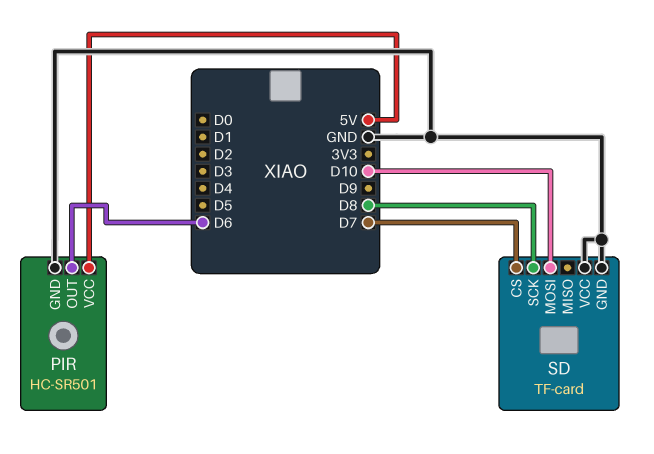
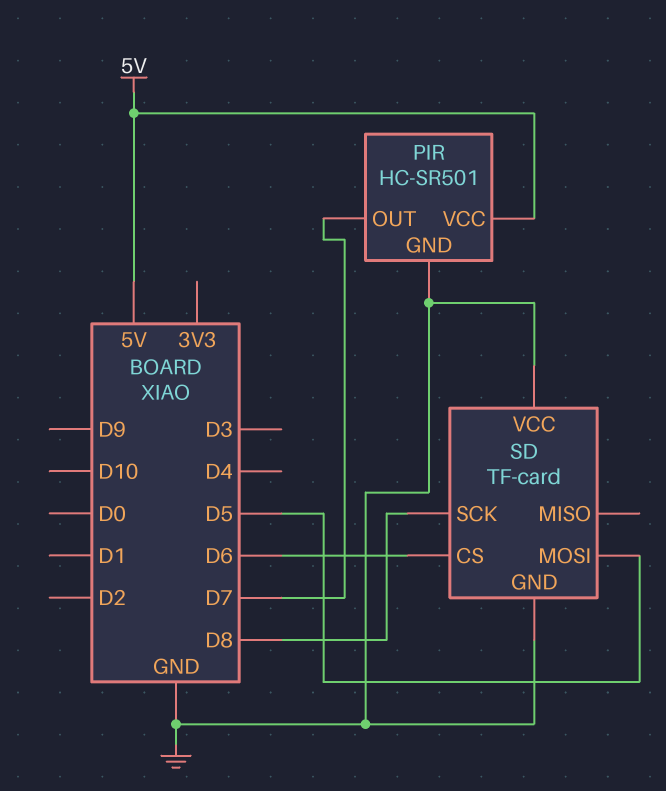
PIR pin OUT: D6 -> D7
SD pin CS: D7 -> D6
SD pin MOSI: D10 -> D5

